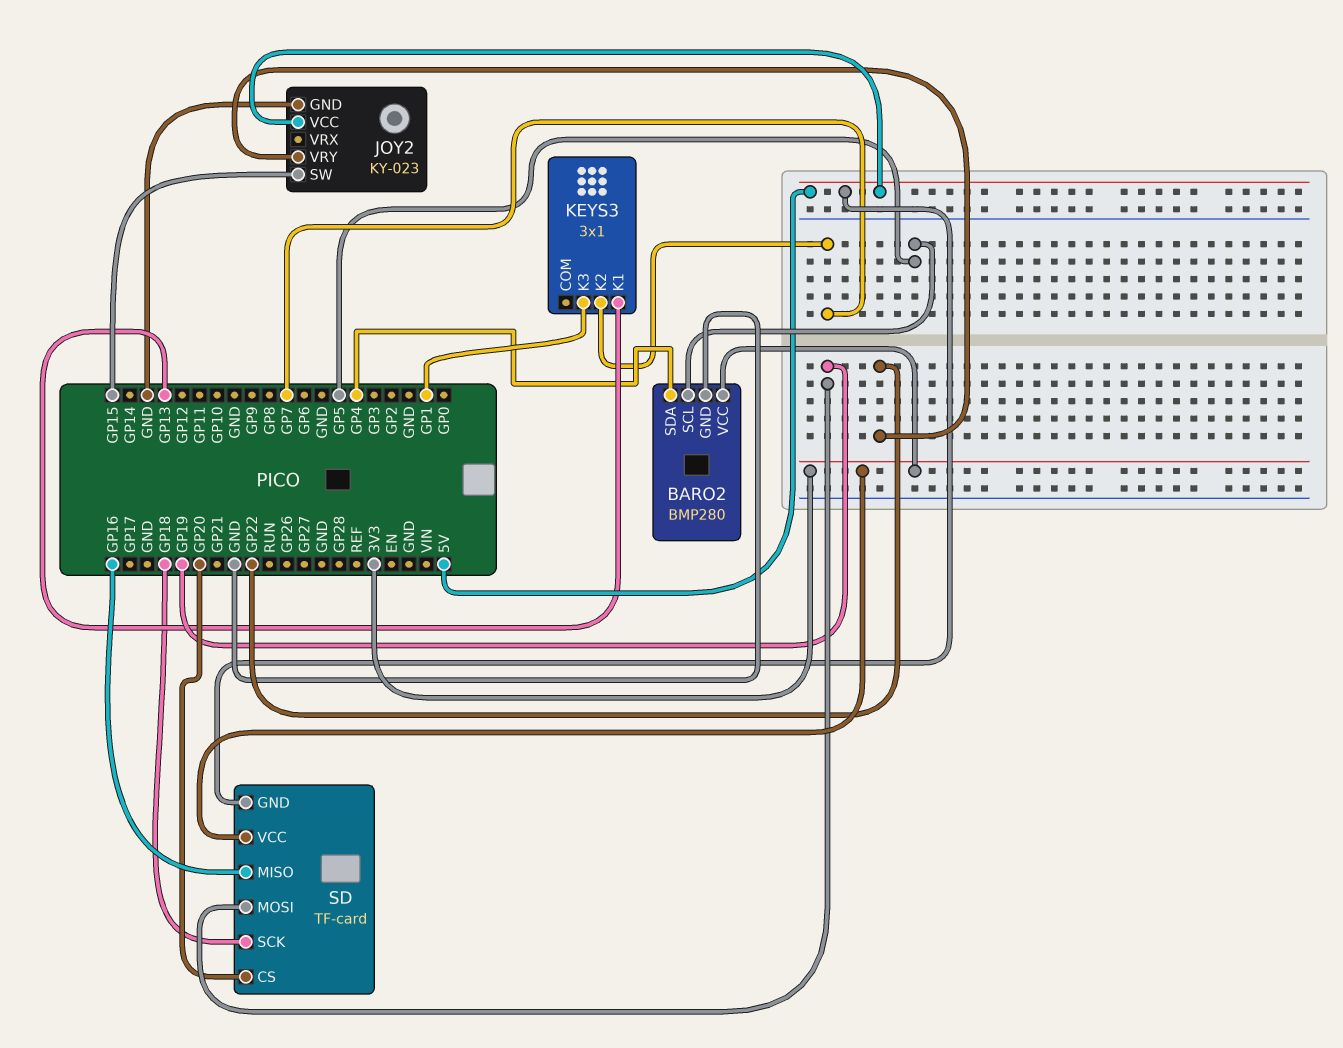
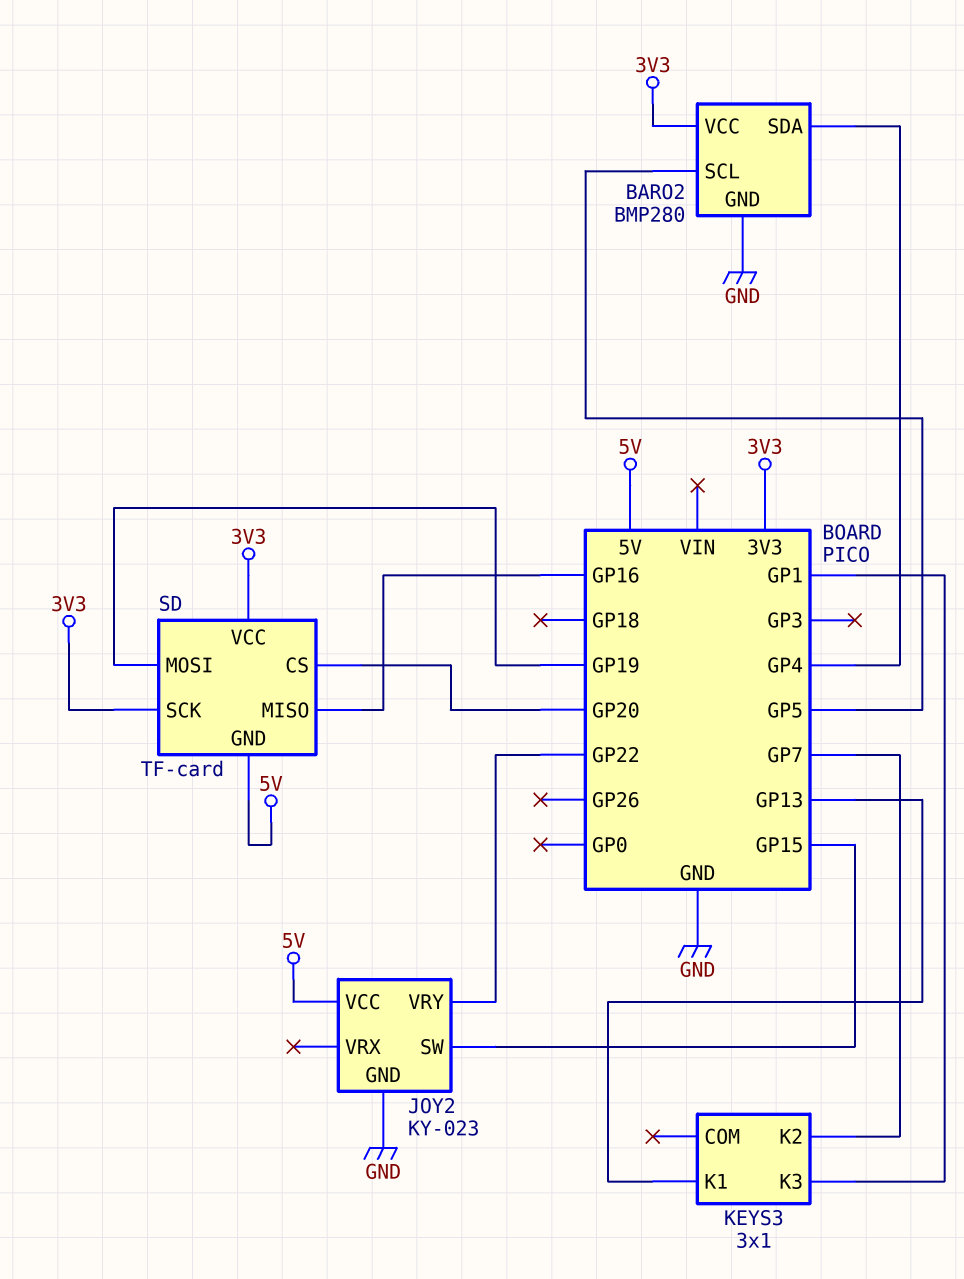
SD pin SCK: GP18 -> 3V3

